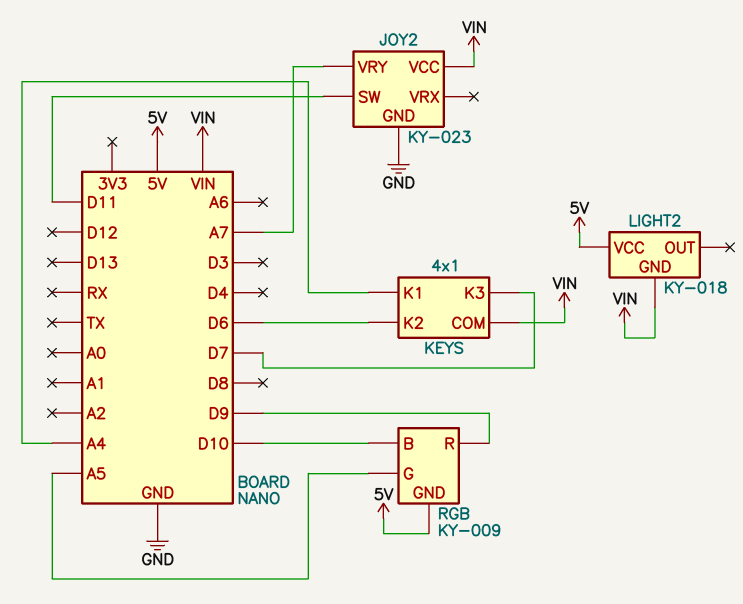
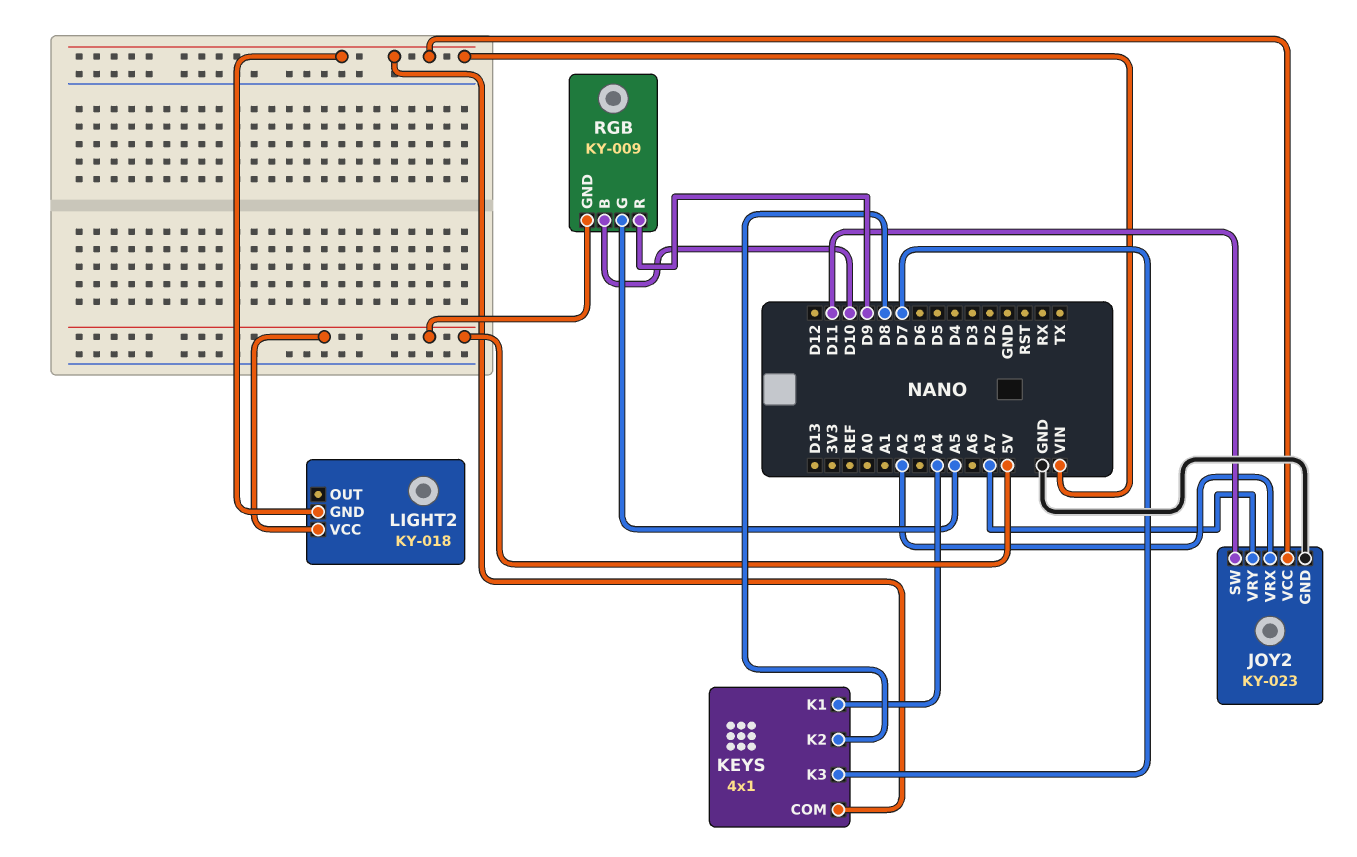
JOY2 pin VRX: none -> A2
KEYS pin K2: D6 -> D8

